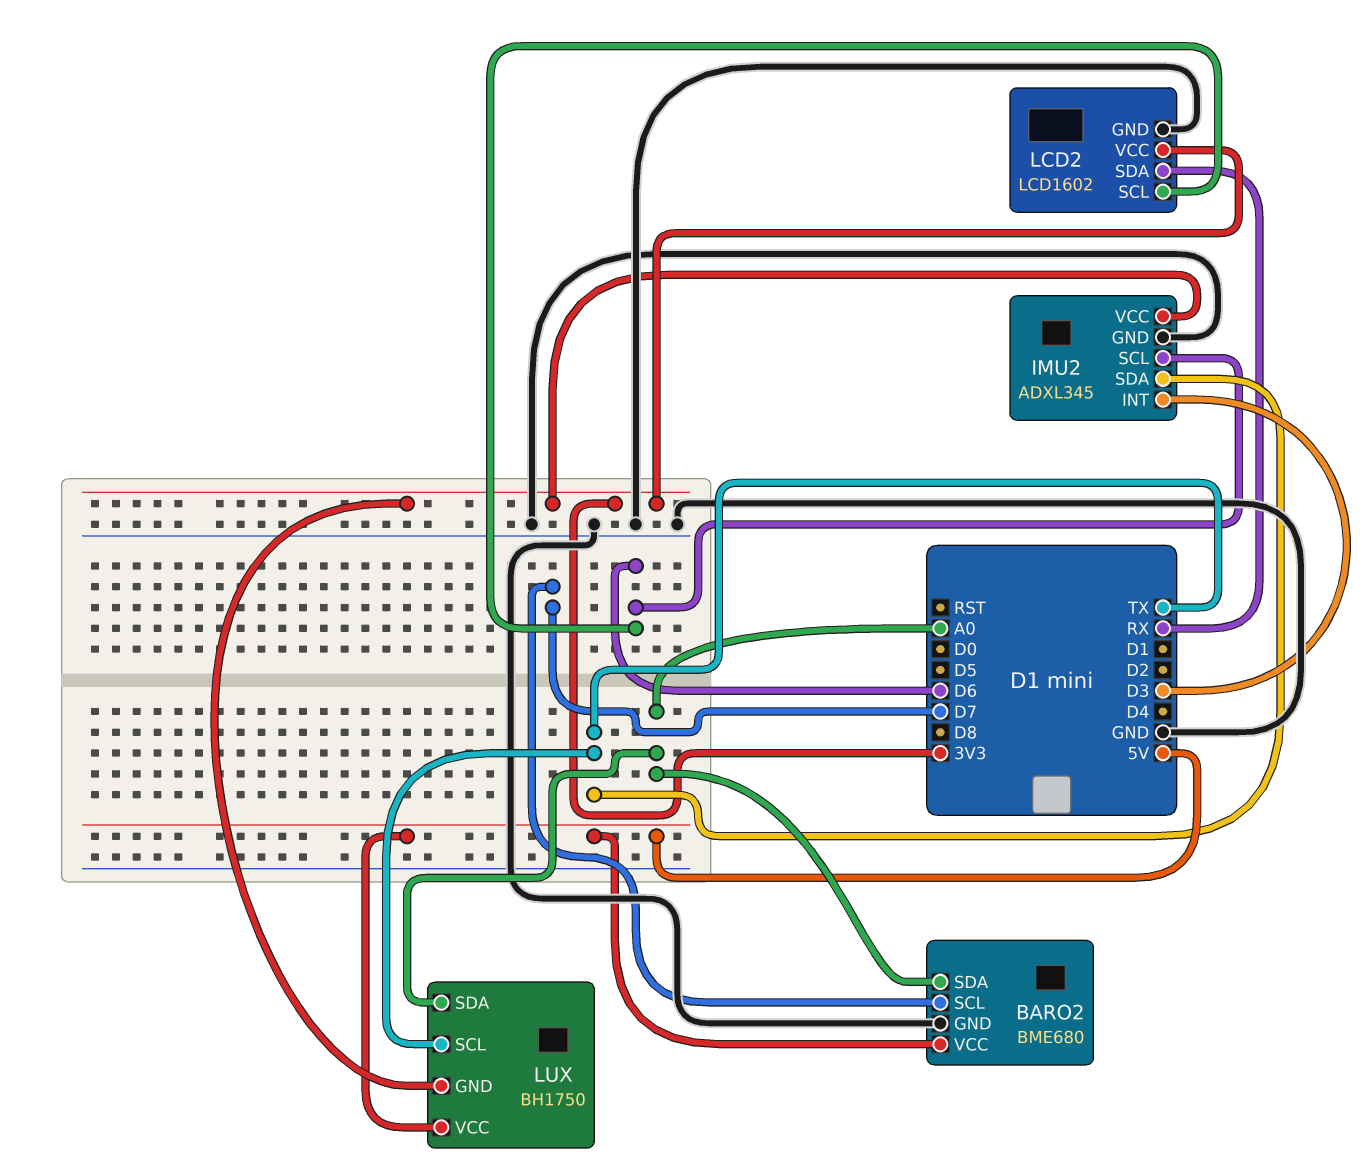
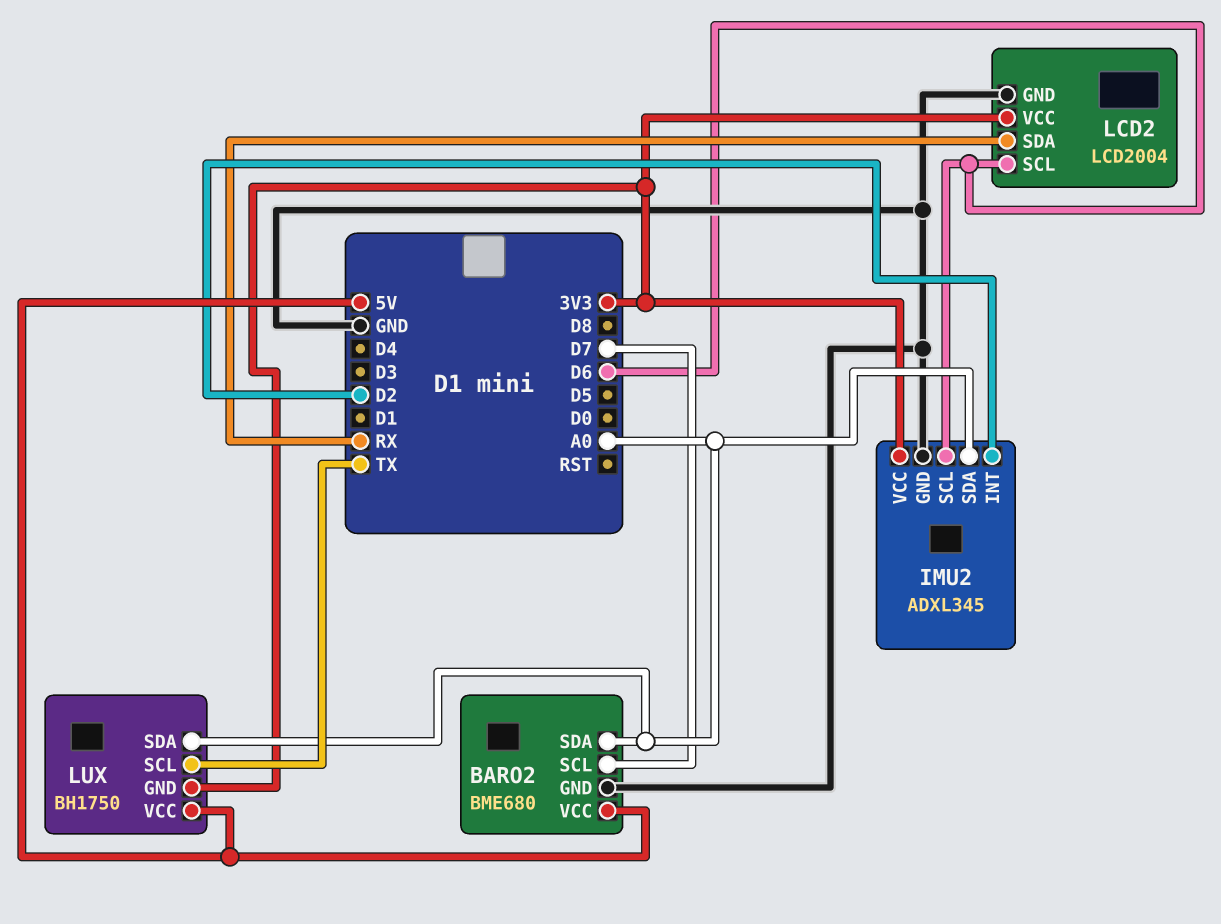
IMU2 pin INT: D3 -> D2
IMU2 pin SDA: TX -> A0
LCD2: LCD1602 -> LCD2004

